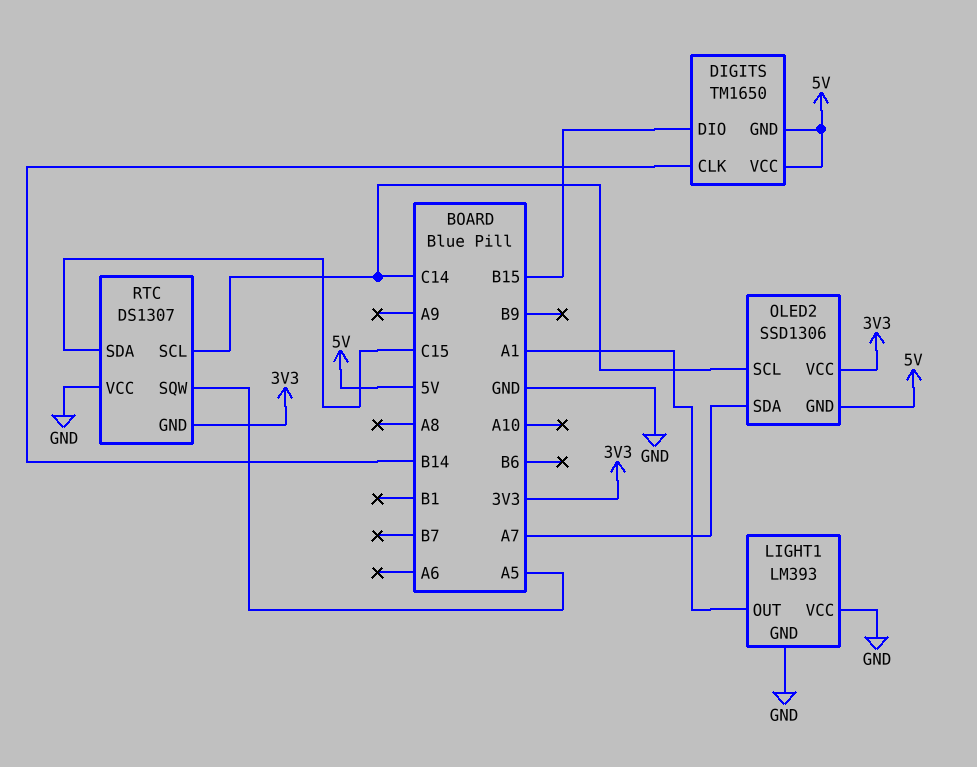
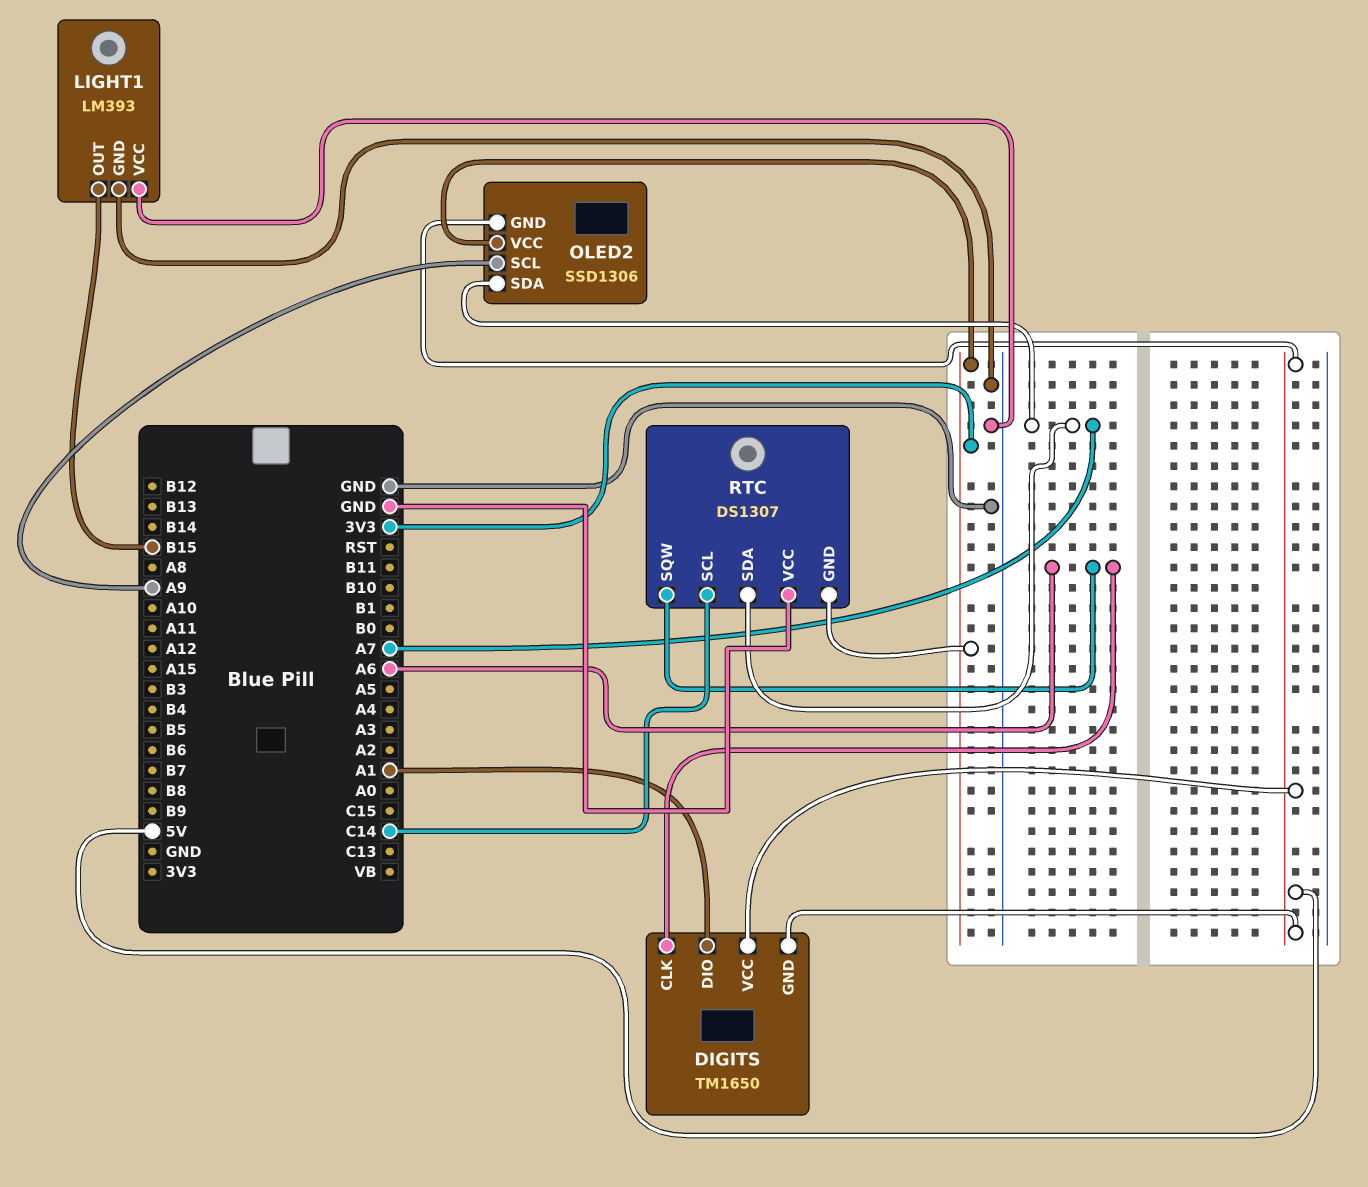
DIGITS pin CLK: B14 -> A6
DIGITS pin DIO: B15 -> A1
LIGHT1 pin OUT: A1 -> B15
OLED2 pin SCL: C14 -> A9
RTC pin SDA: C15 -> A7
RTC pin SQW: A5 -> A6

